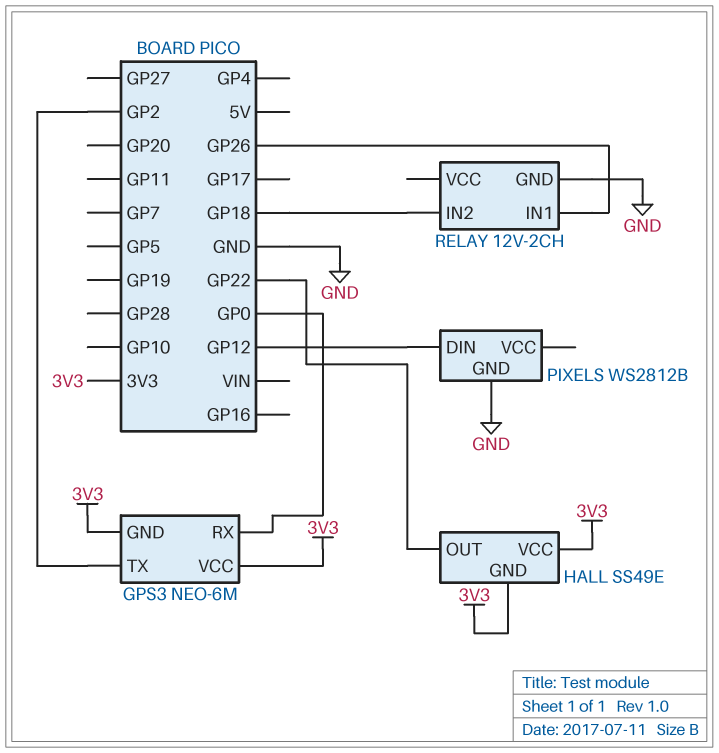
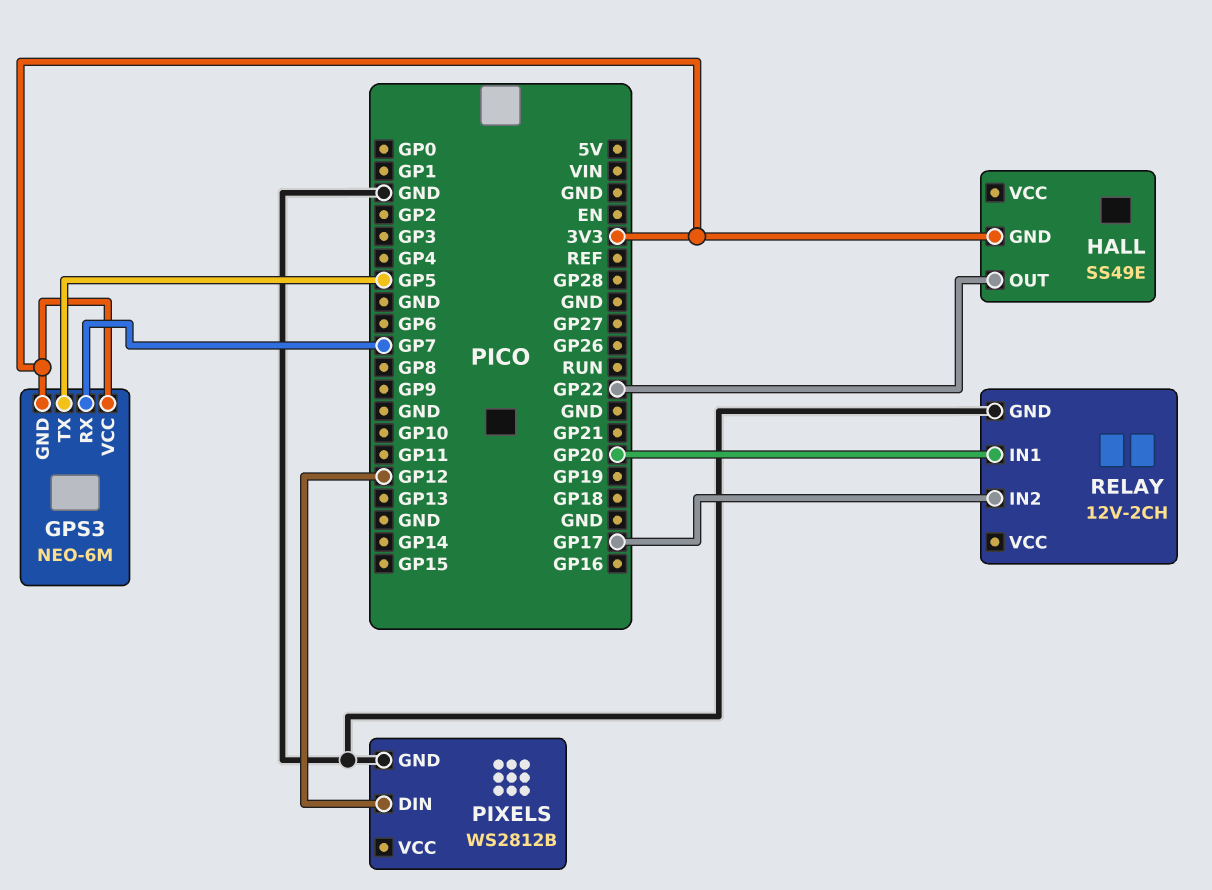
GPS3 pin RX: GP0 -> GP7
GPS3 pin TX: GP2 -> GP5
HALL pin VCC: 3V3 -> none
RELAY pin IN1: GP26 -> GP20
RELAY pin IN2: GP18 -> GP17

